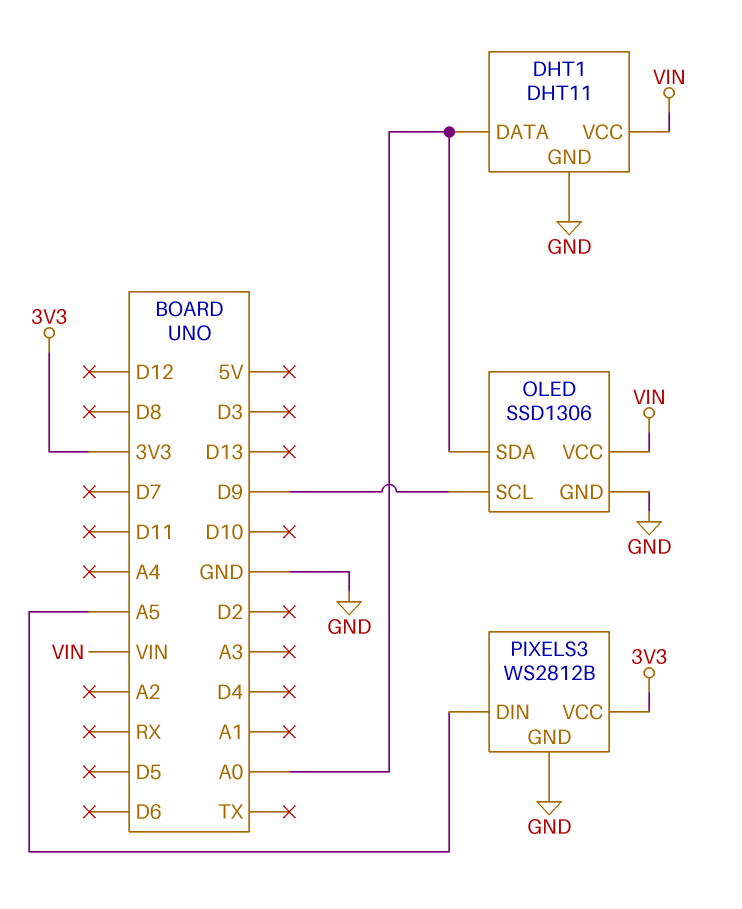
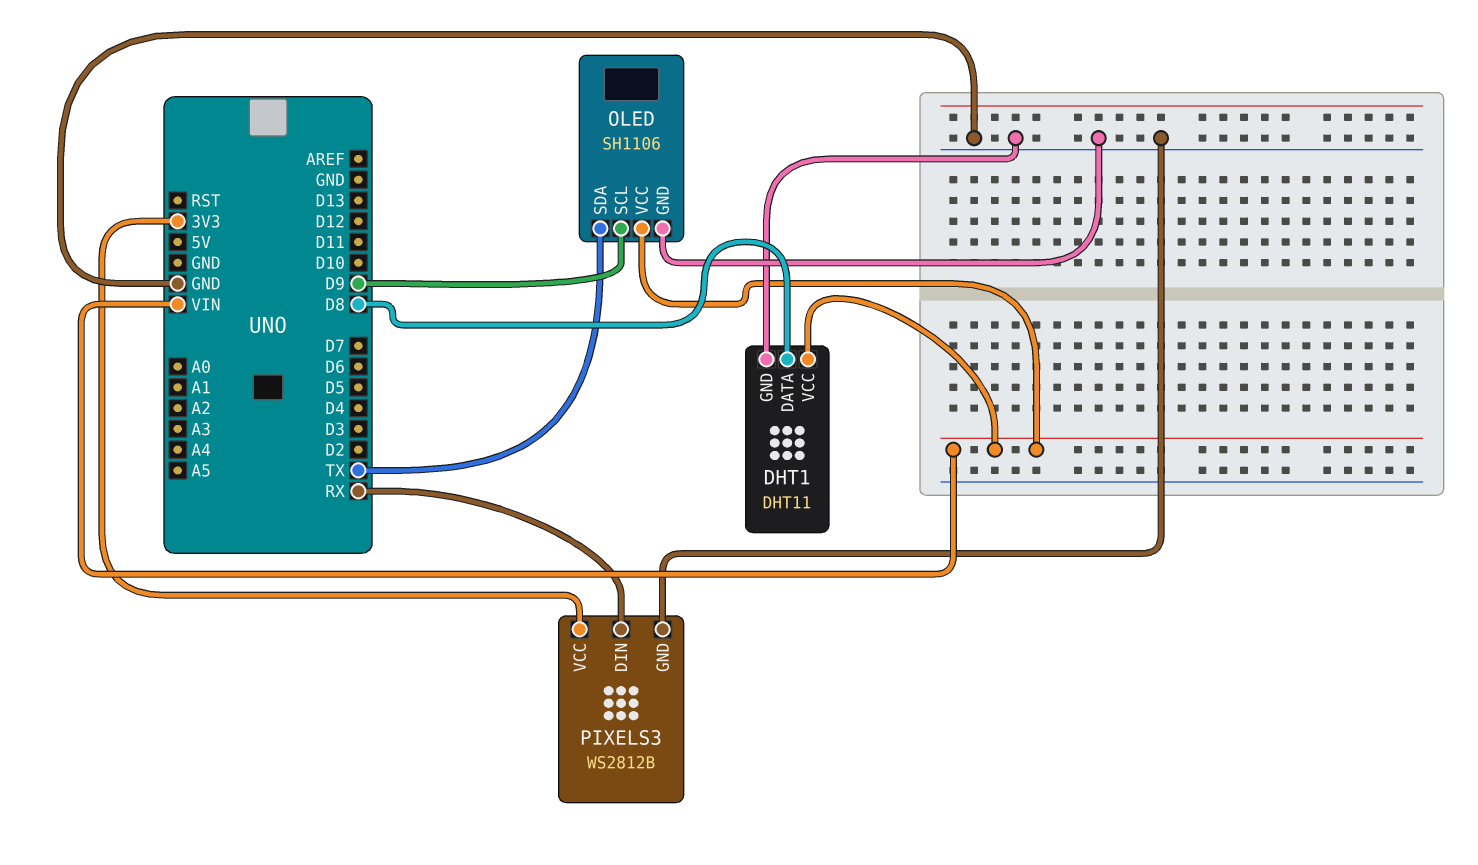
DHT1 pin DATA: A0 -> D8
OLED: SSD1306 -> SH1106
OLED pin SDA: A0 -> TX
PIXELS3 pin DIN: A5 -> RX

